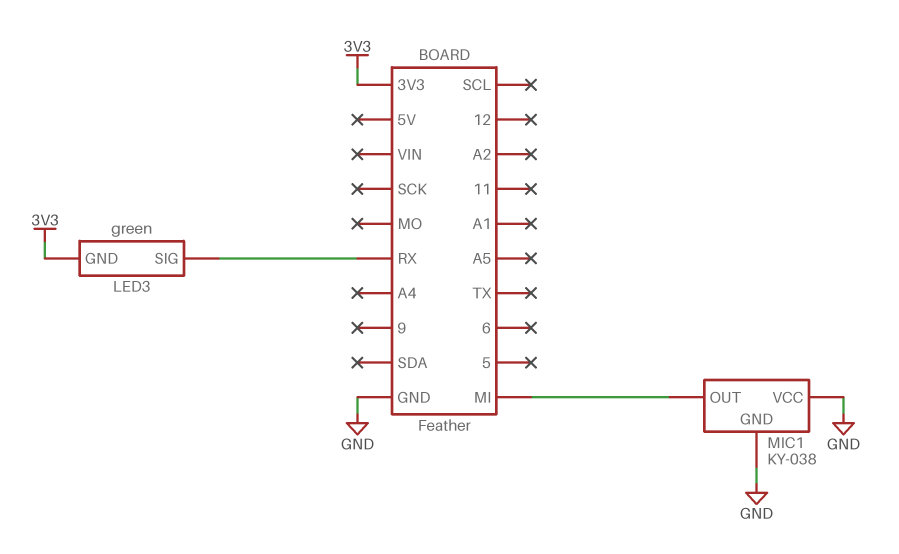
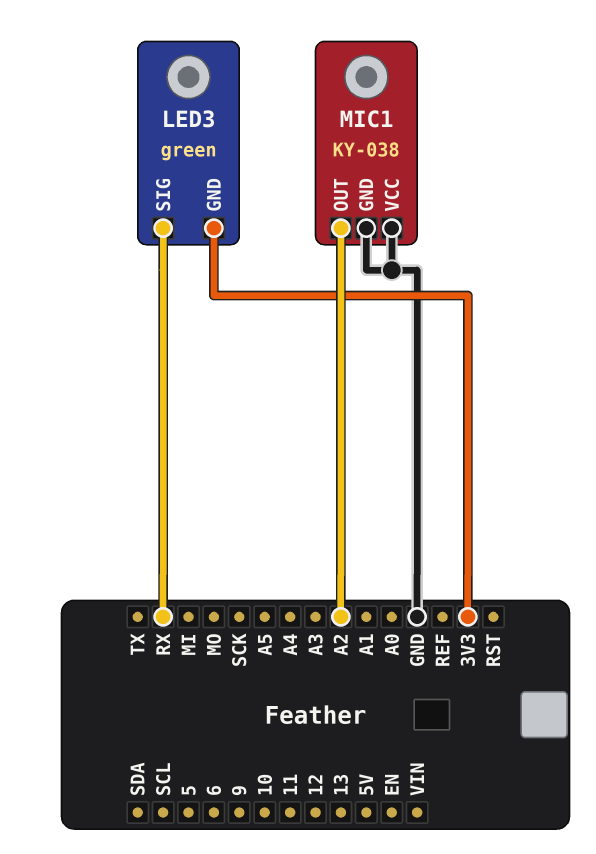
MIC1 pin OUT: MI -> A2

